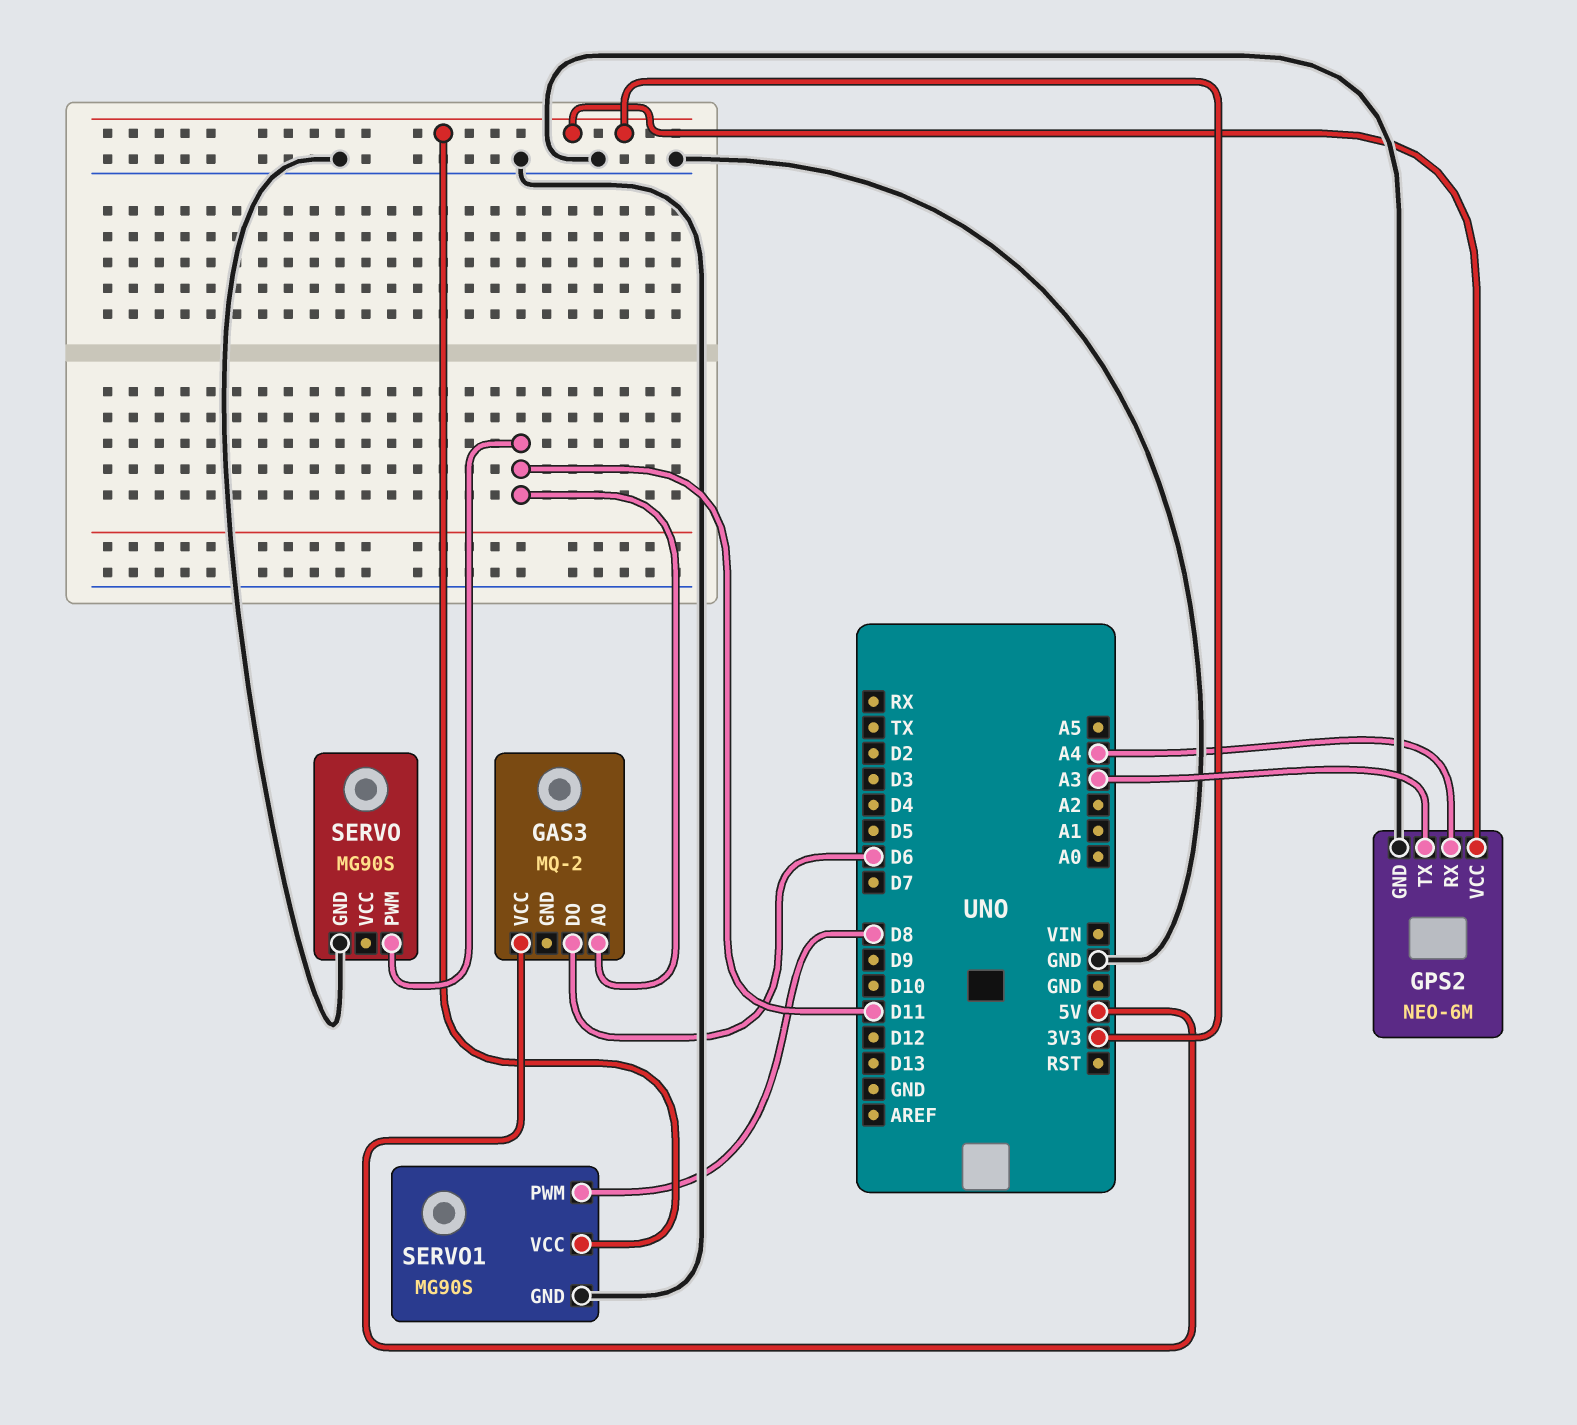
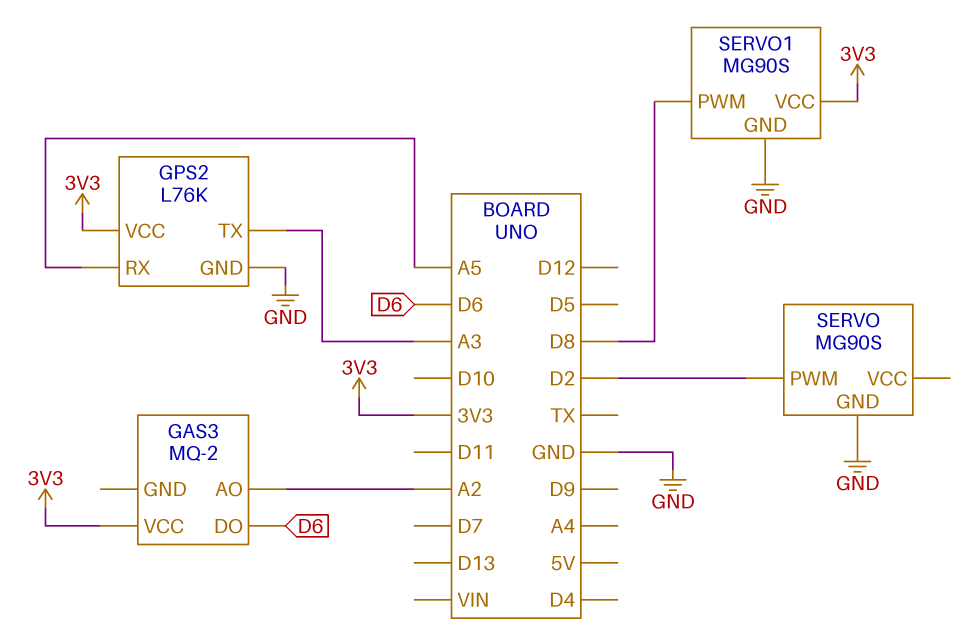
GAS3 pin AO: D11 -> A2
GAS3 pin VCC: 5V -> 3V3
GPS2: NEO-6M -> L76K
GPS2 pin RX: A4 -> A5
SERVO pin PWM: D11 -> D2

